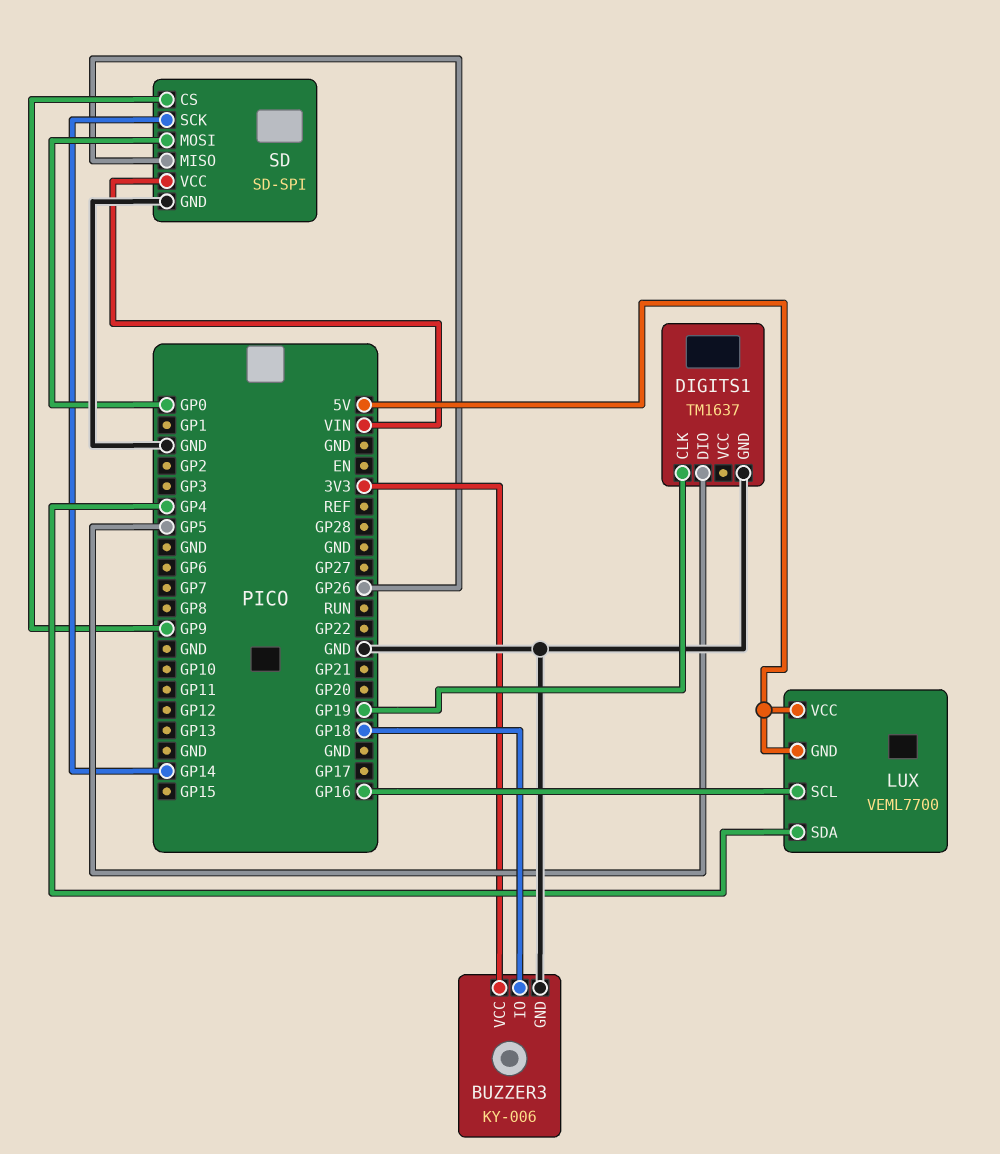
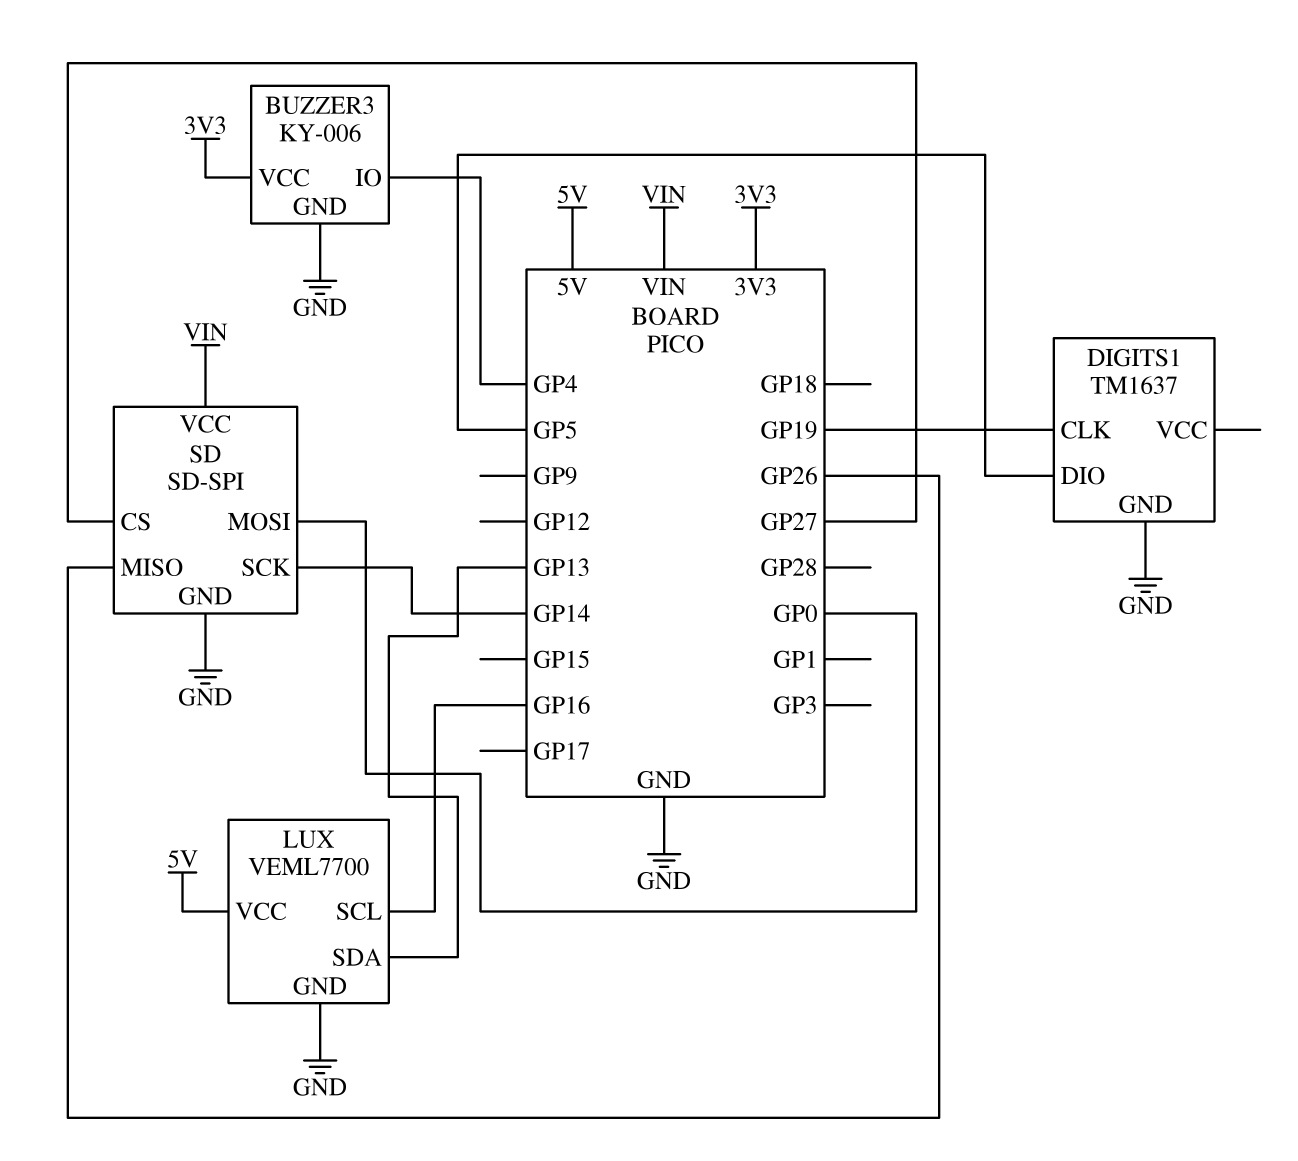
BUZZER3 pin IO: GP18 -> GP4
LUX pin GND: 5V -> GND
LUX pin SDA: GP4 -> GP13
SD pin CS: GP9 -> GP27

